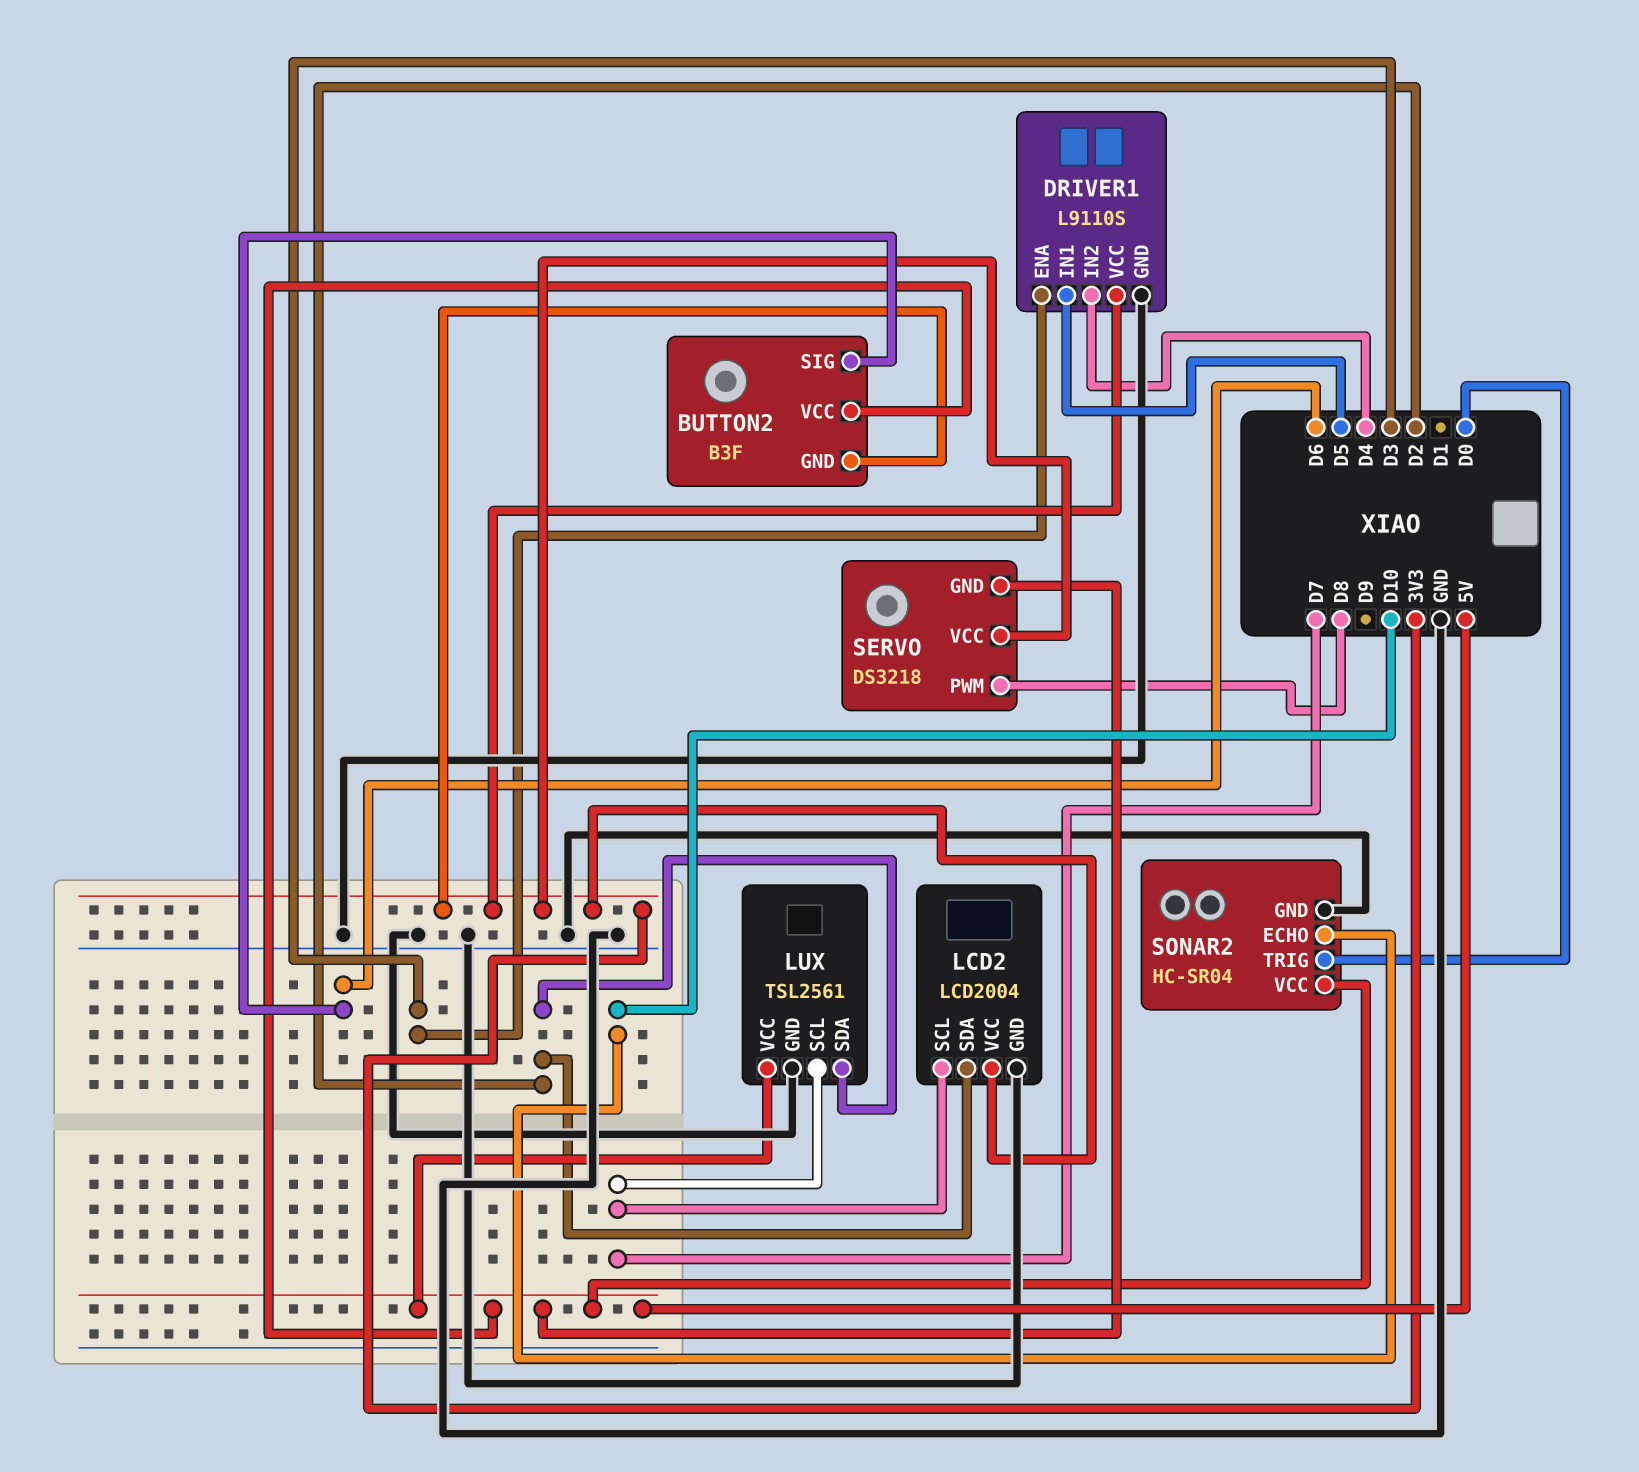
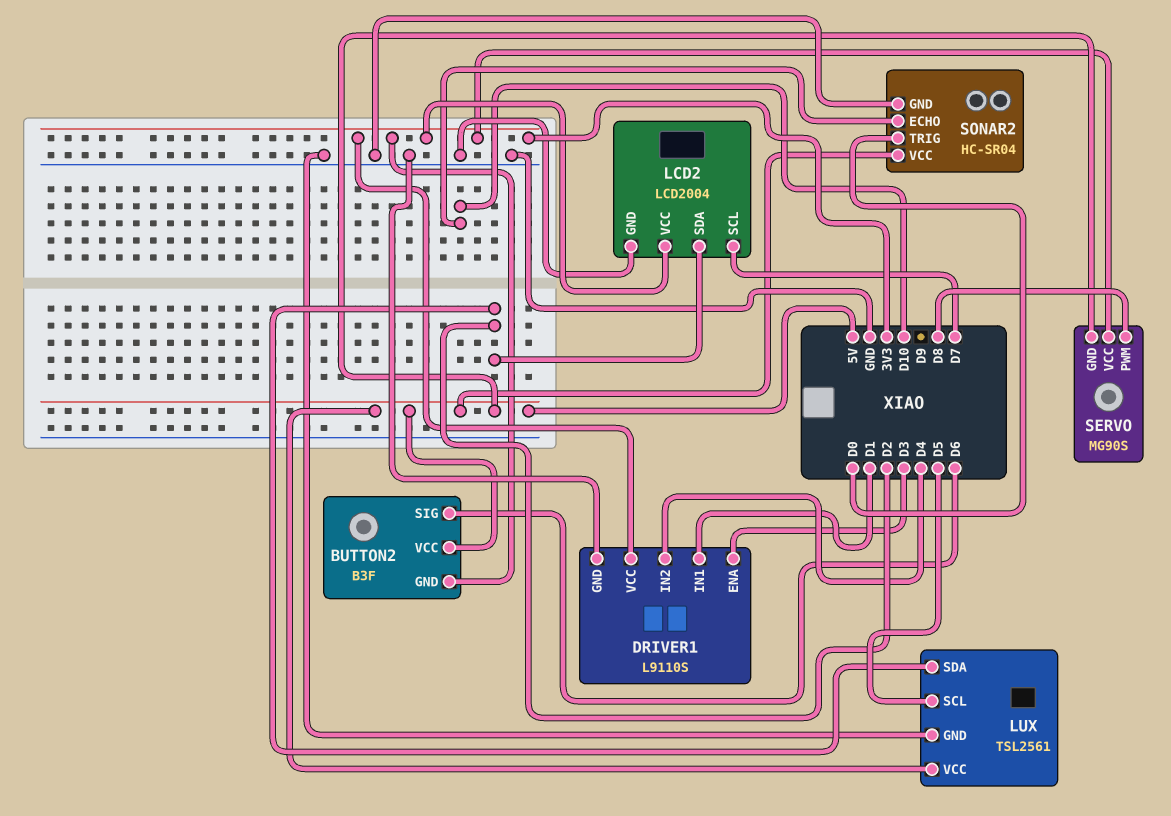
DRIVER1 pin IN1: D5 -> D1
LUX pin SCL: D7 -> D5
SERVO: DS3218 -> MG90S

